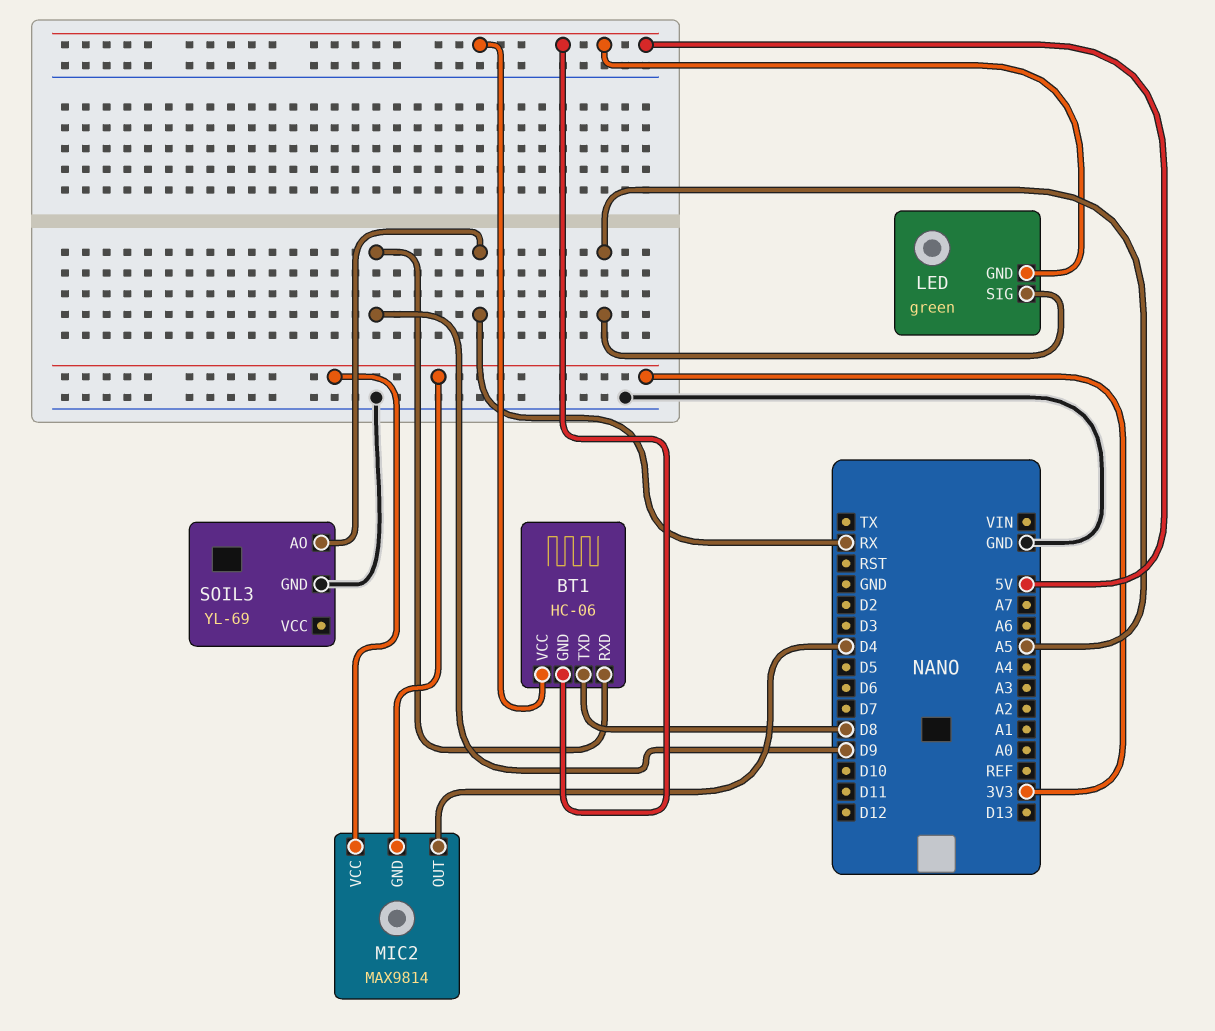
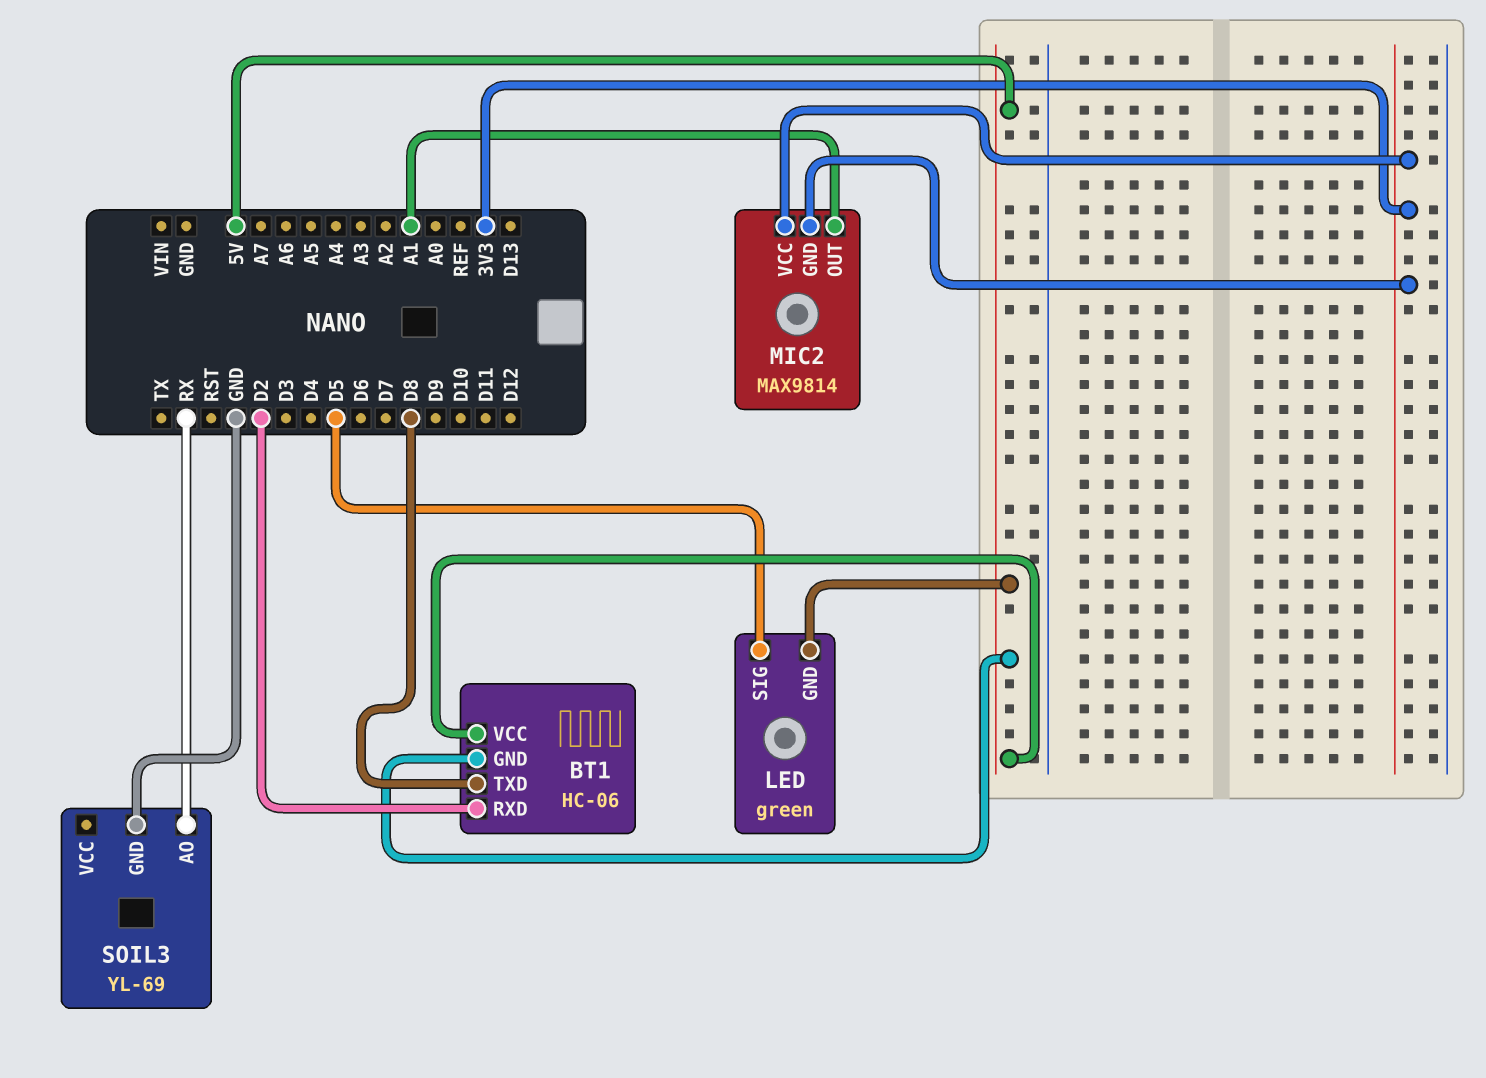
BT1 pin RXD: D9 -> D2
LED pin SIG: A5 -> D5
MIC2 pin OUT: D4 -> A1

